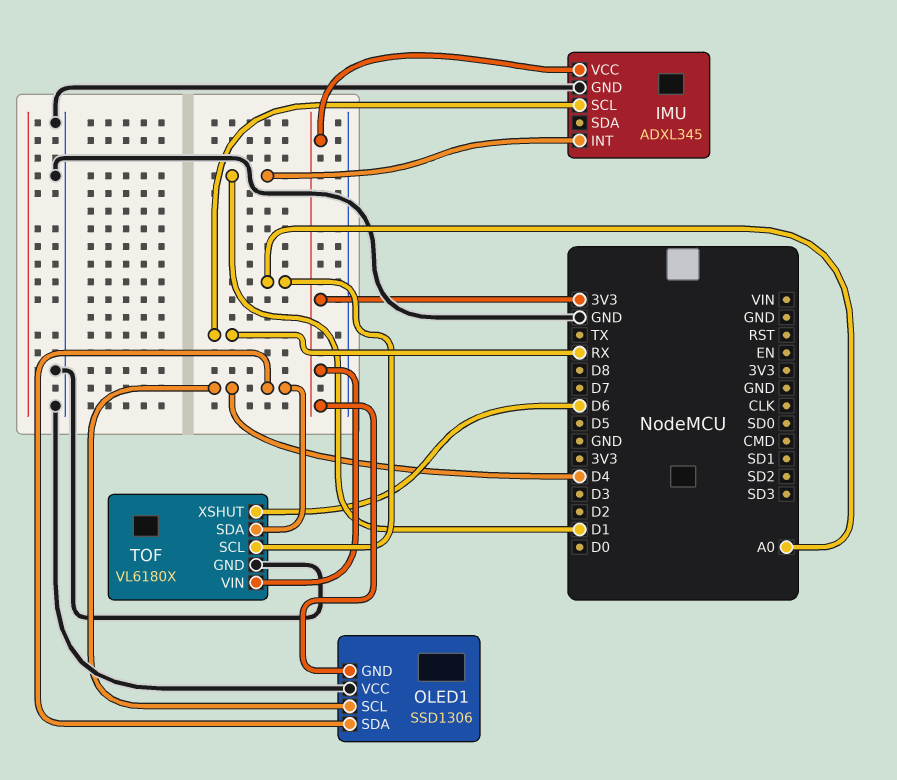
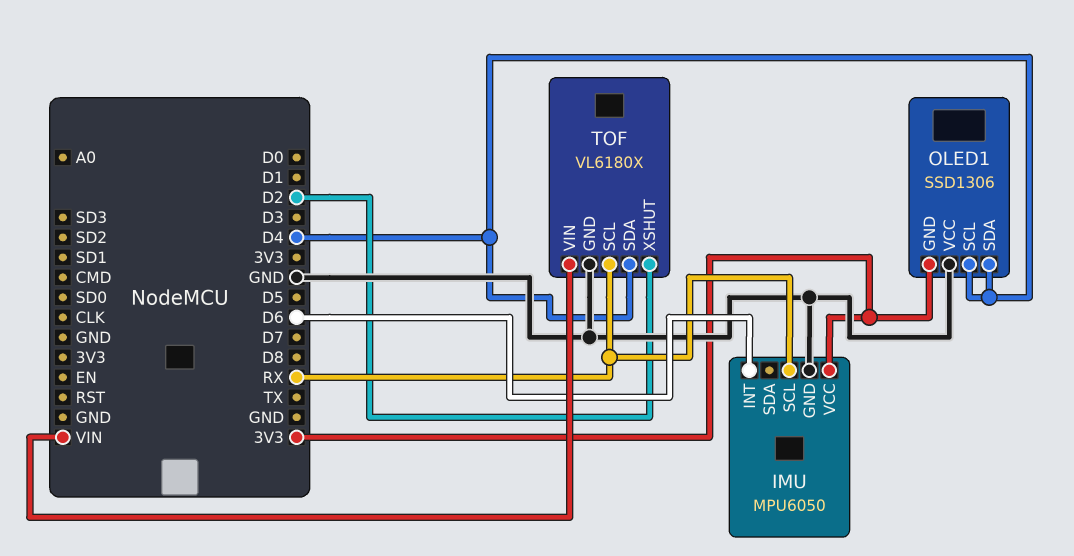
IMU: ADXL345 -> MPU6050
IMU pin INT: D1 -> D6
TOF pin SCL: A0 -> RX
TOF pin VIN: 3V3 -> VIN
TOF pin XSHUT: D6 -> D2

